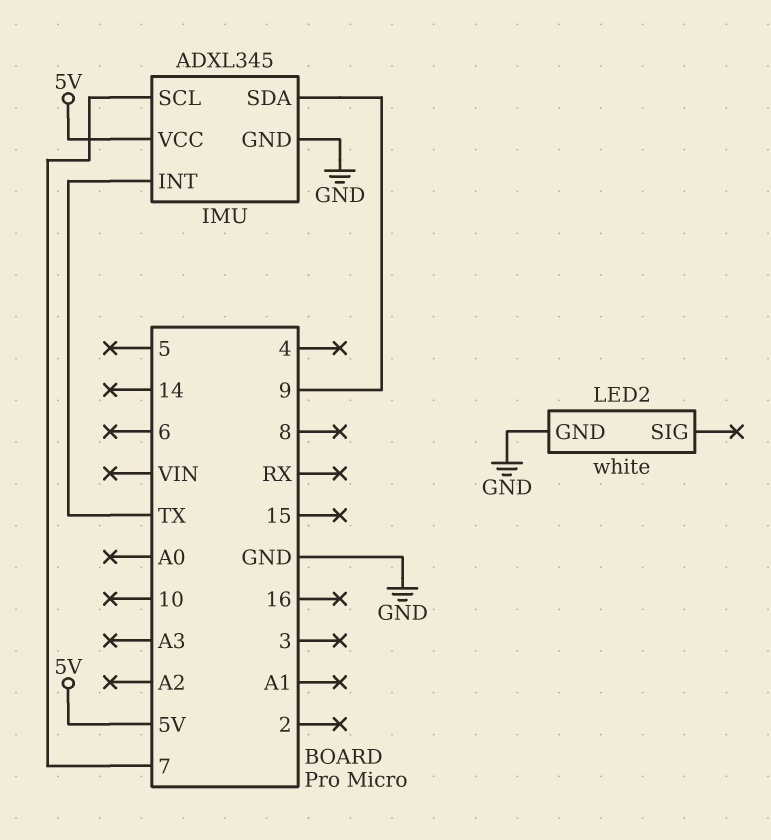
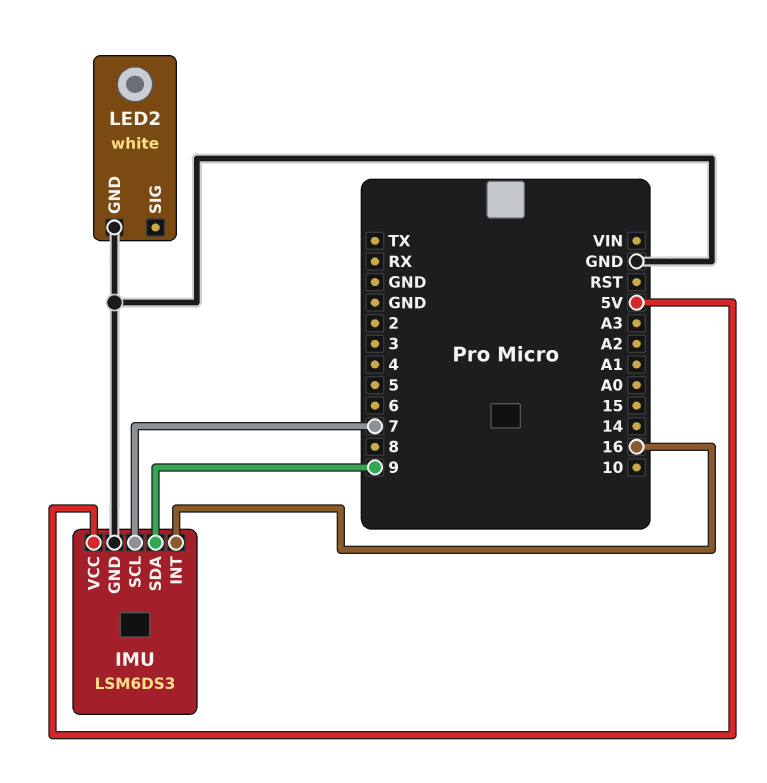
IMU: ADXL345 -> LSM6DS3
IMU pin INT: TX -> 16

